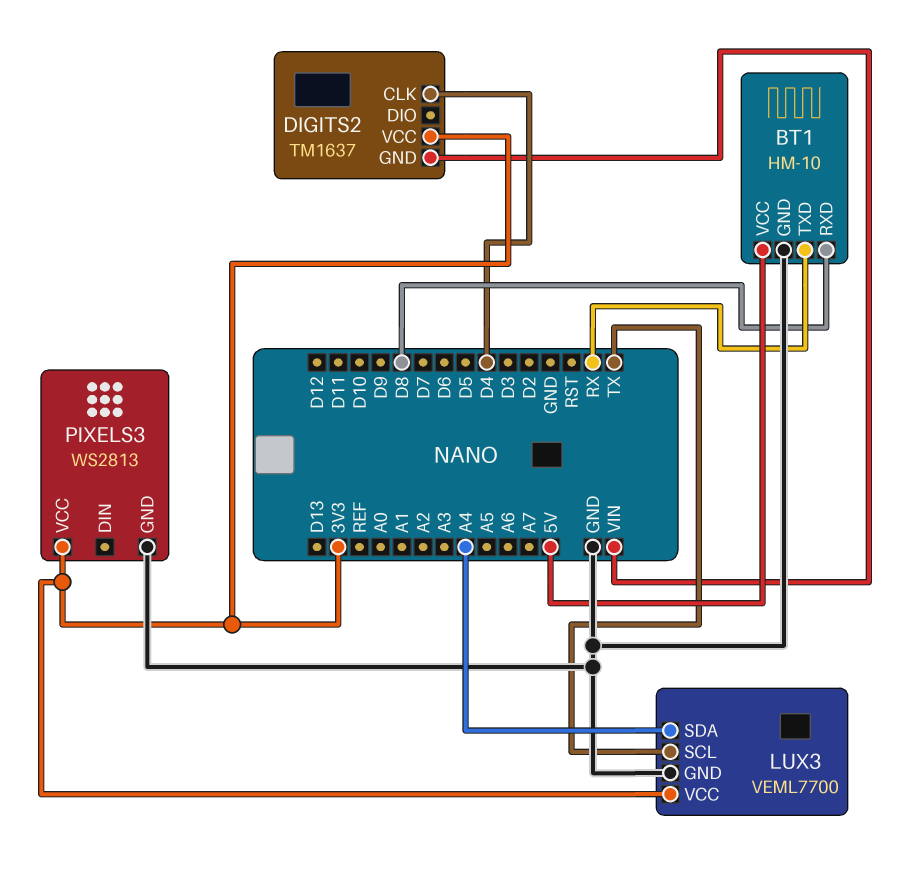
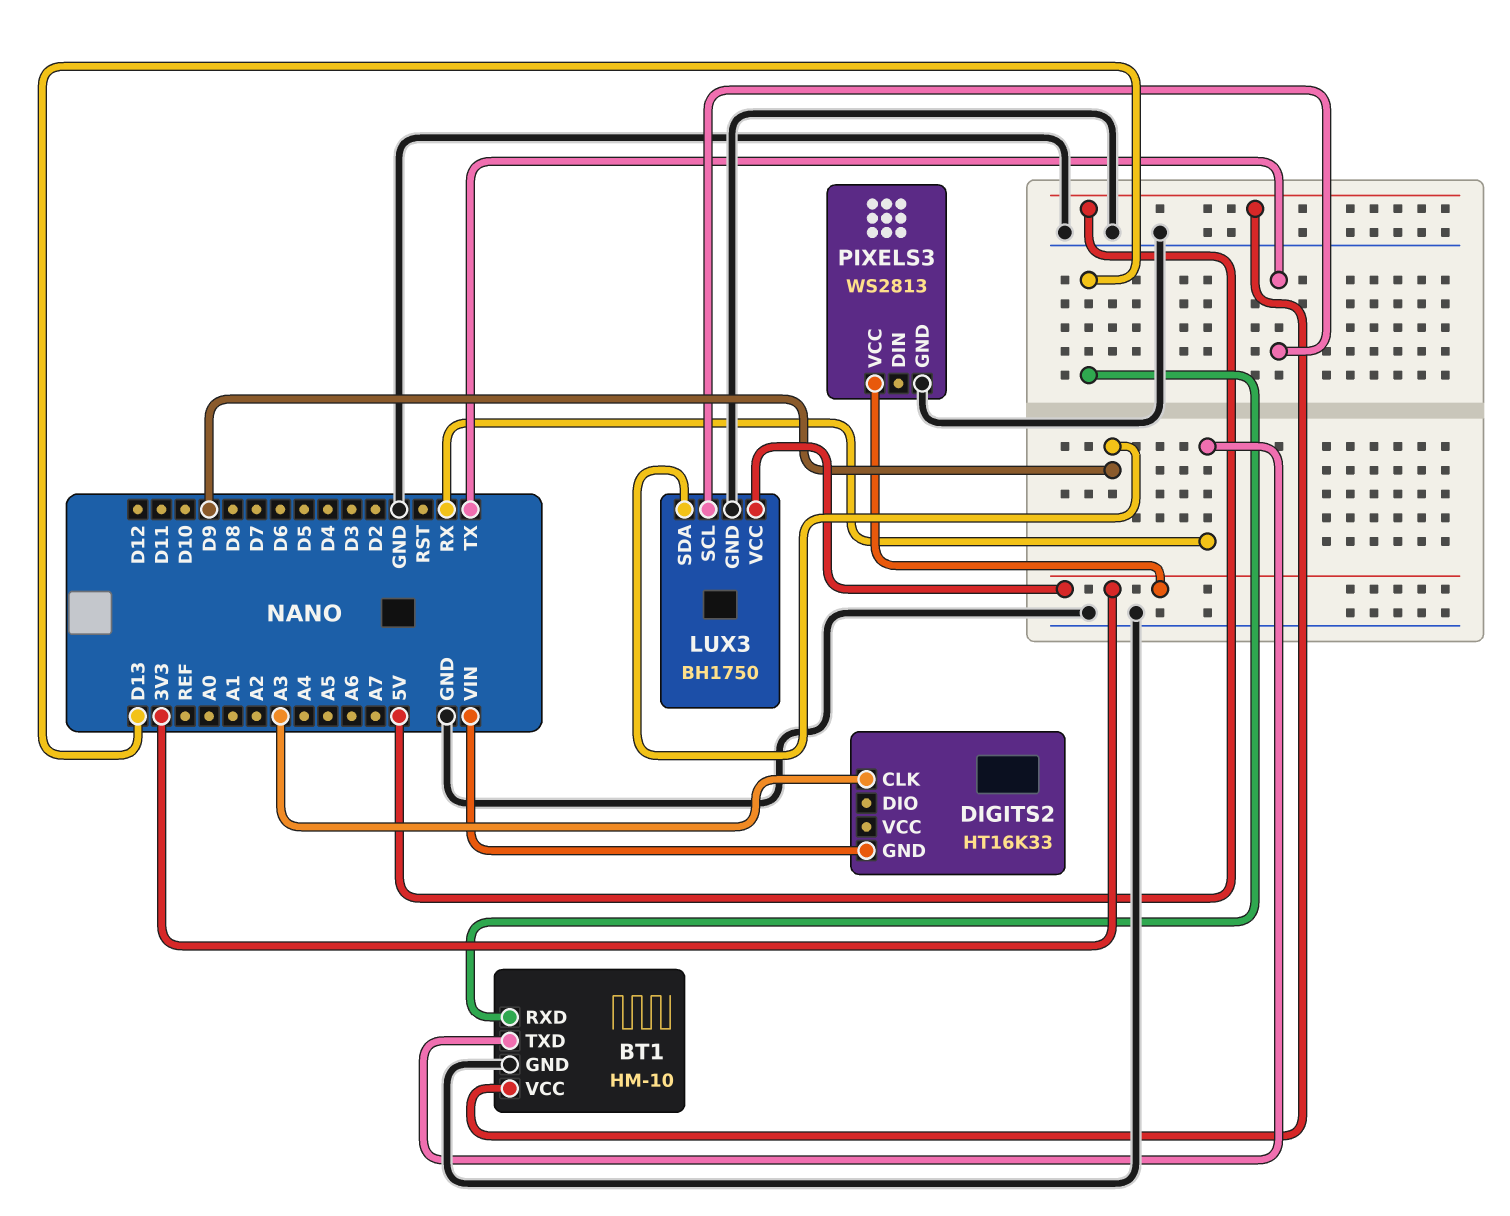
BT1 pin RXD: D8 -> D13
DIGITS2: TM1637 -> HT16K33
DIGITS2 pin CLK: D4 -> A3
DIGITS2 pin VCC: 3V3 -> none
LUX3: VEML7700 -> BH1750
LUX3 pin SDA: A4 -> D9

